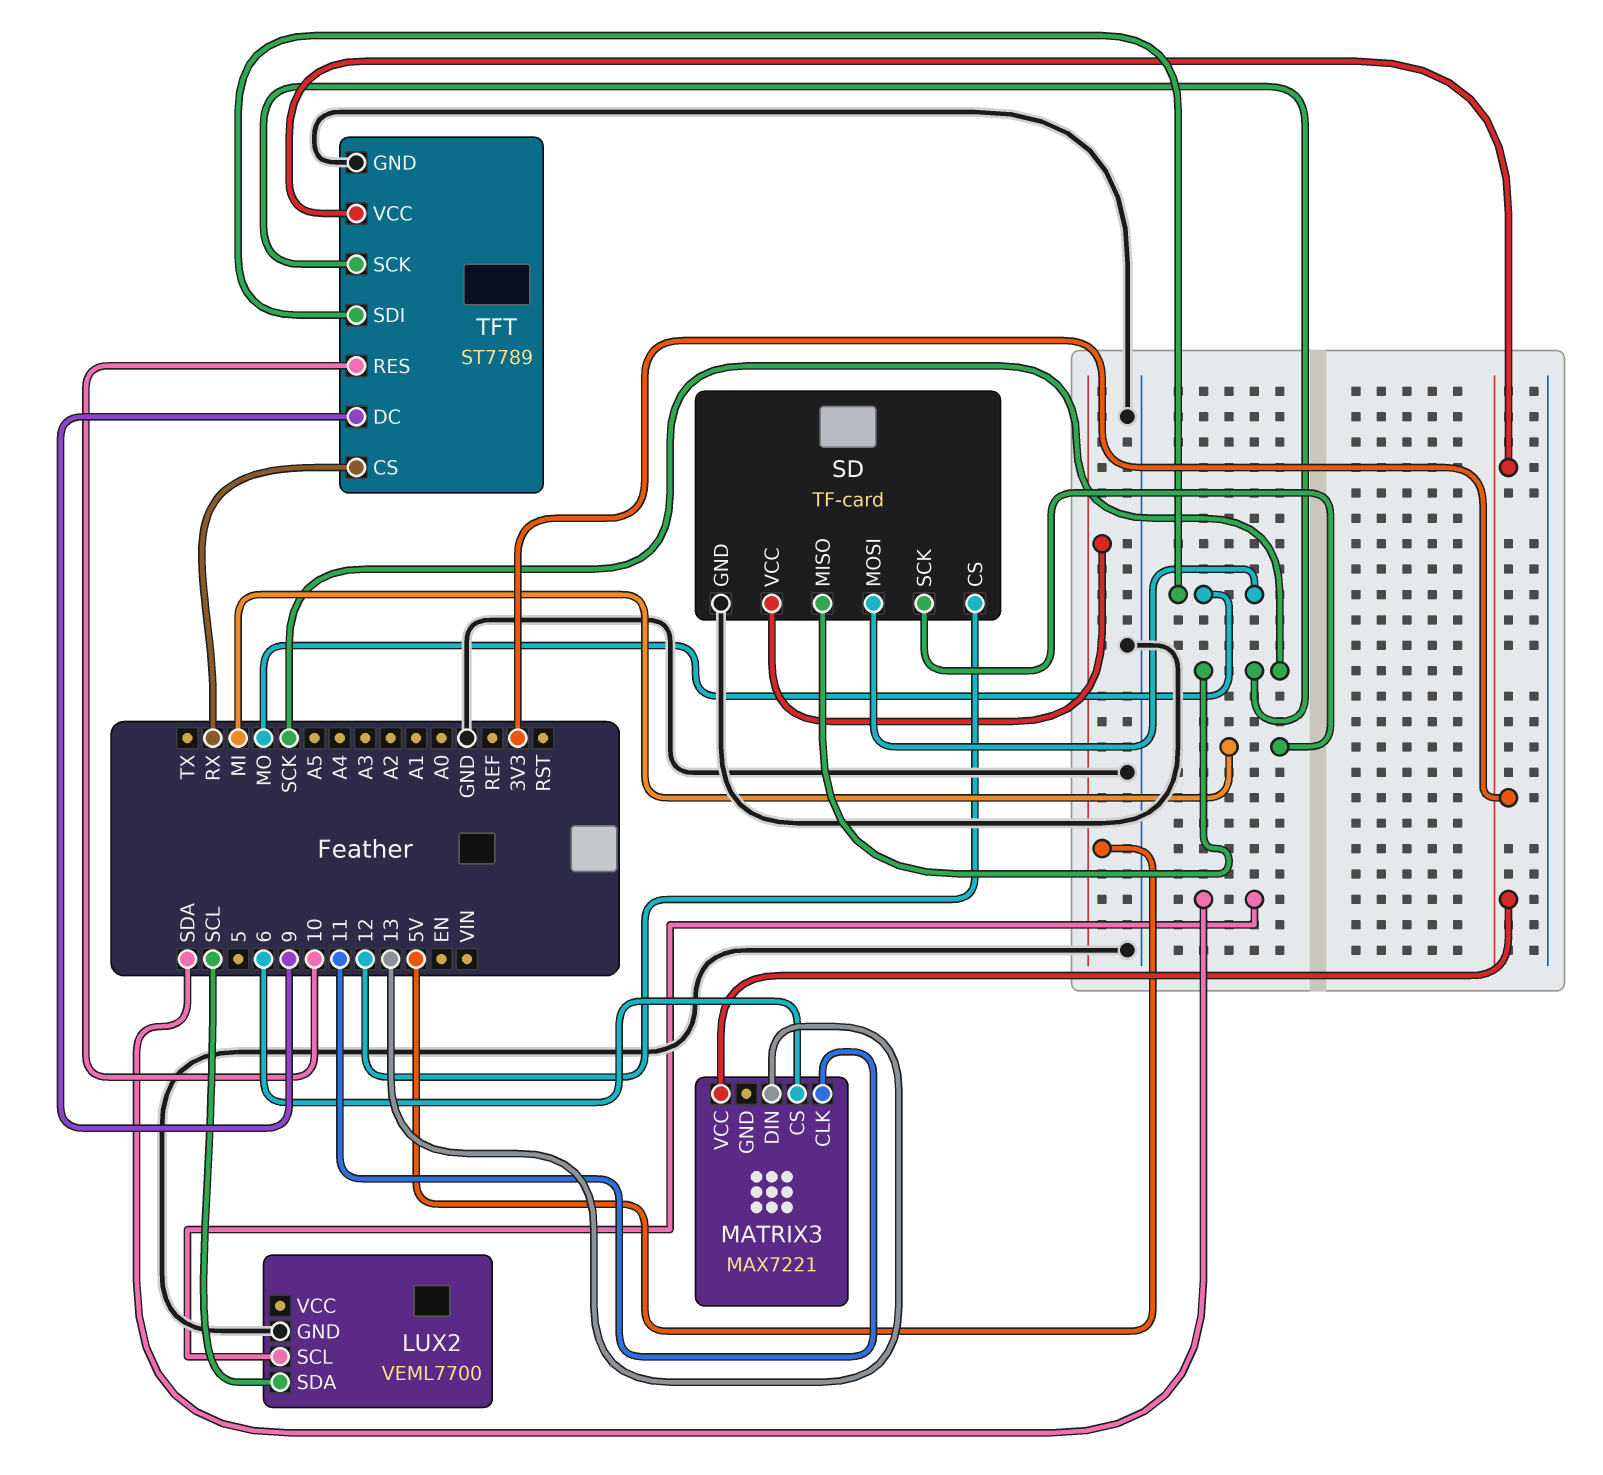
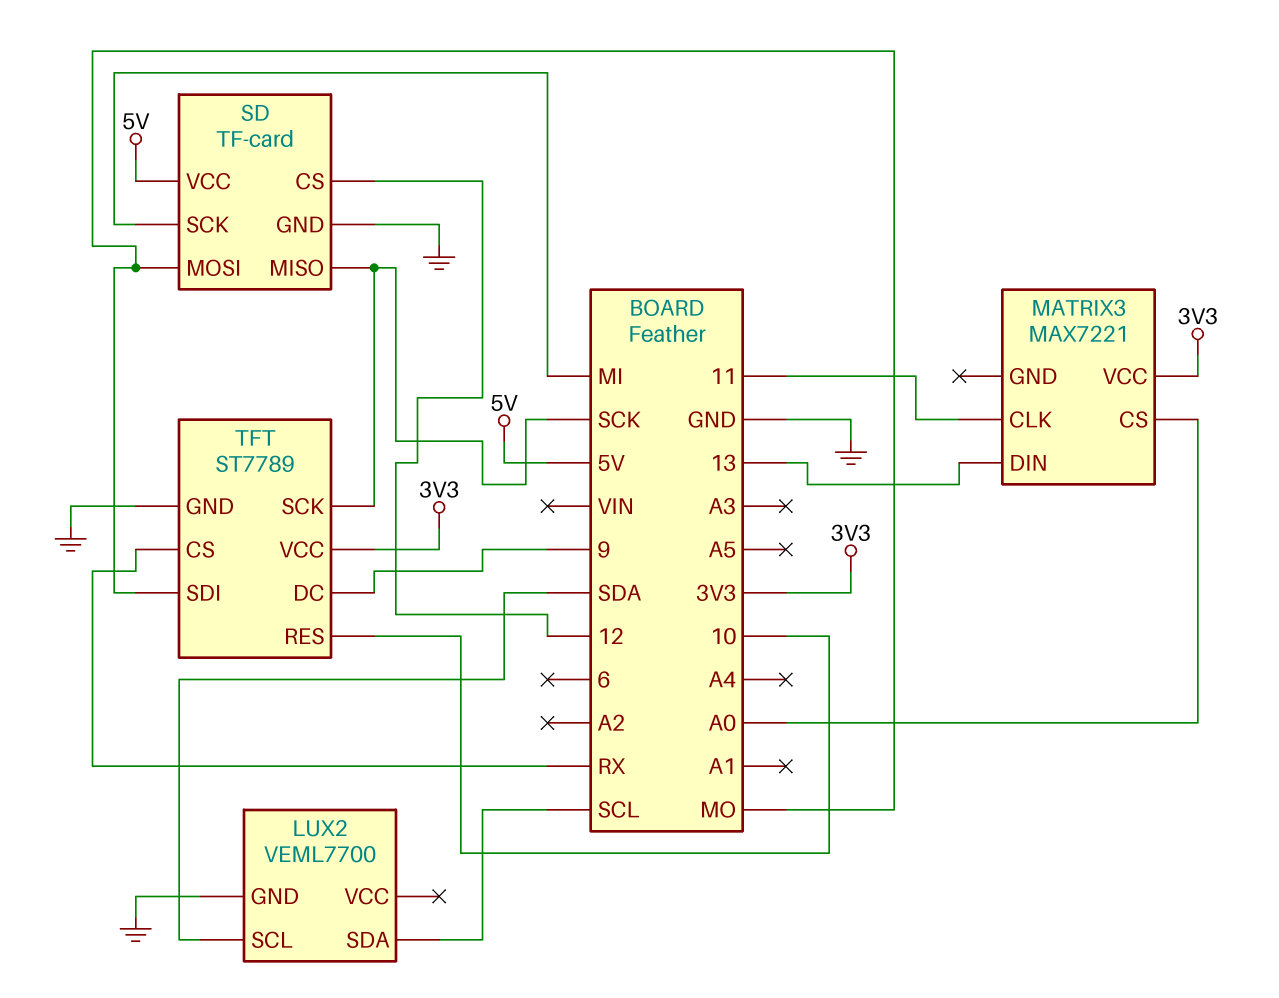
MATRIX3 pin CS: 6 -> A0

